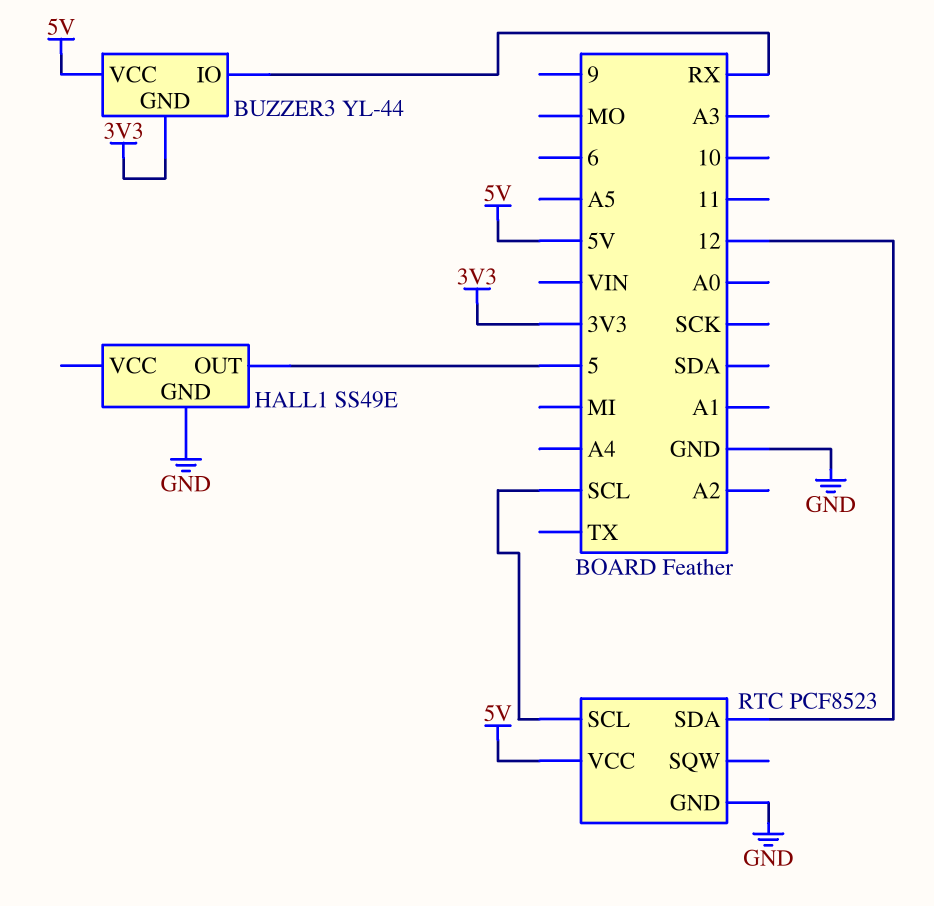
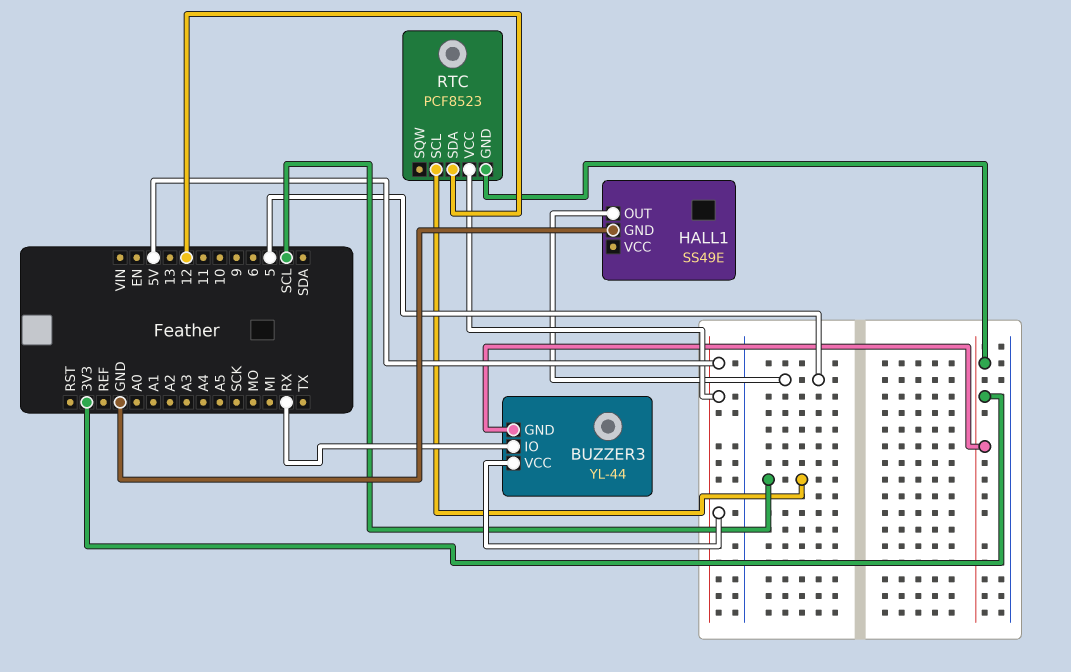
RTC pin GND: GND -> 3V3

